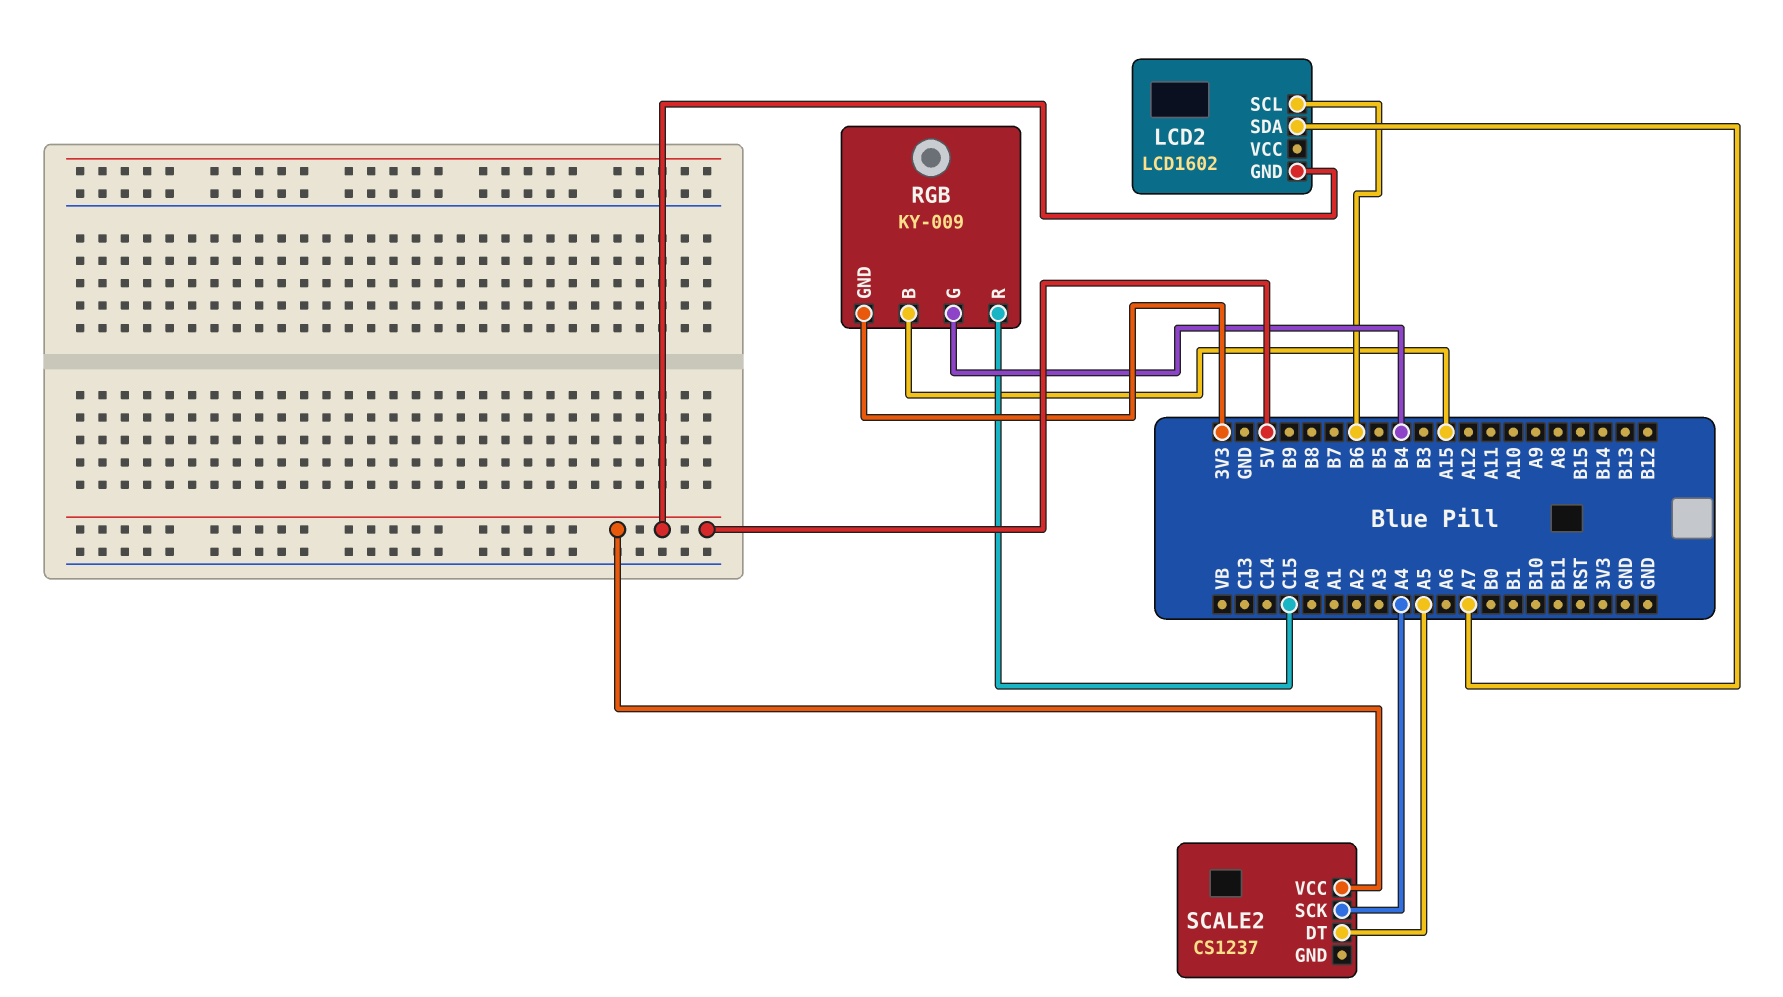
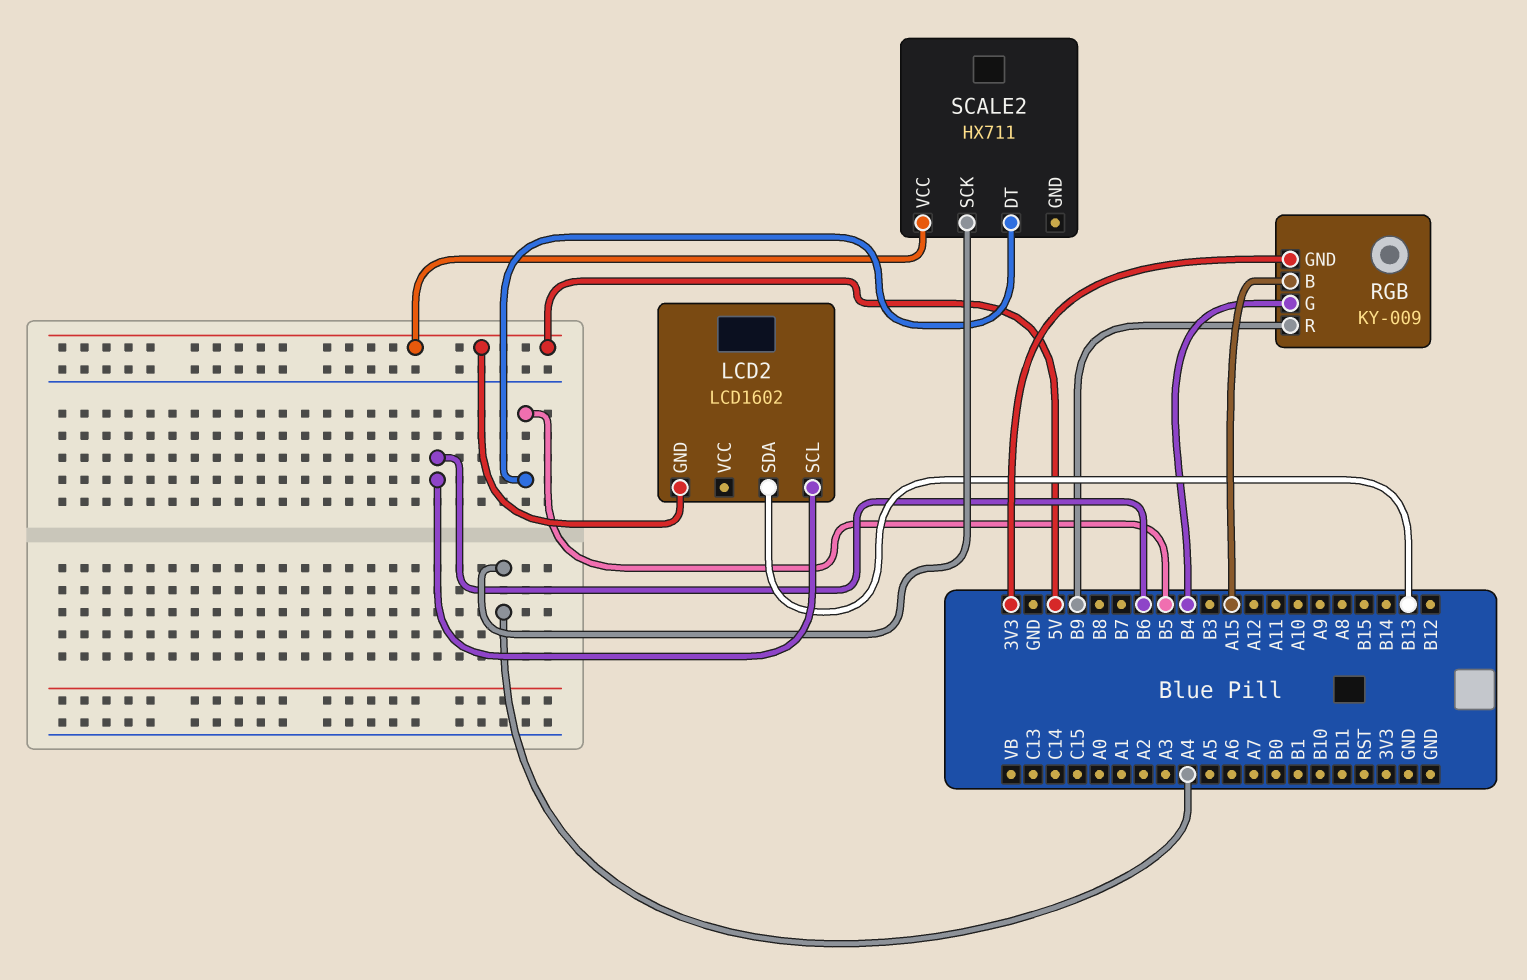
LCD2 pin SDA: A7 -> B13
RGB pin R: C15 -> B9
SCALE2: CS1237 -> HX711
SCALE2 pin DT: A5 -> B5

